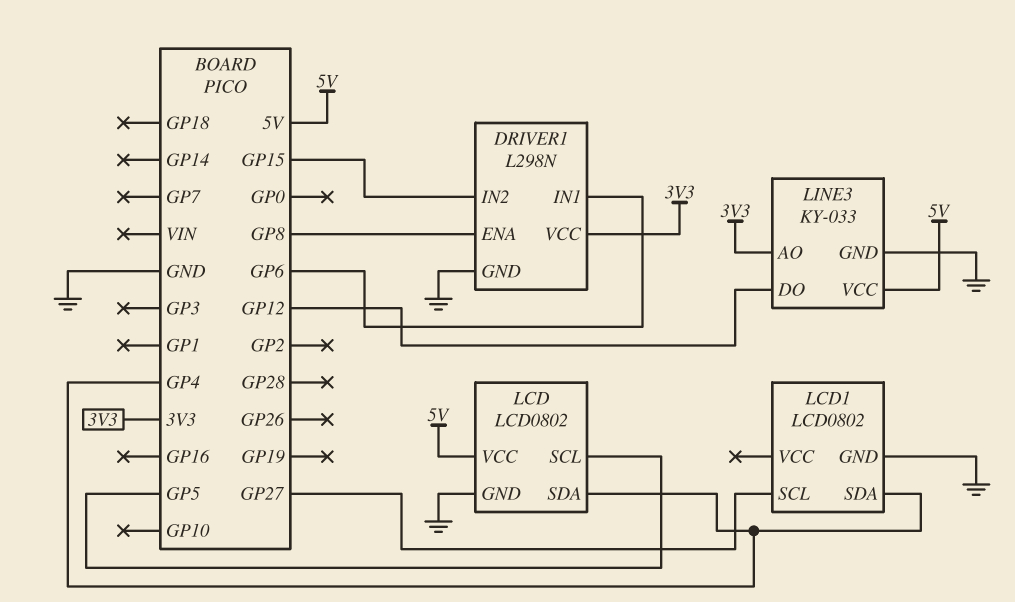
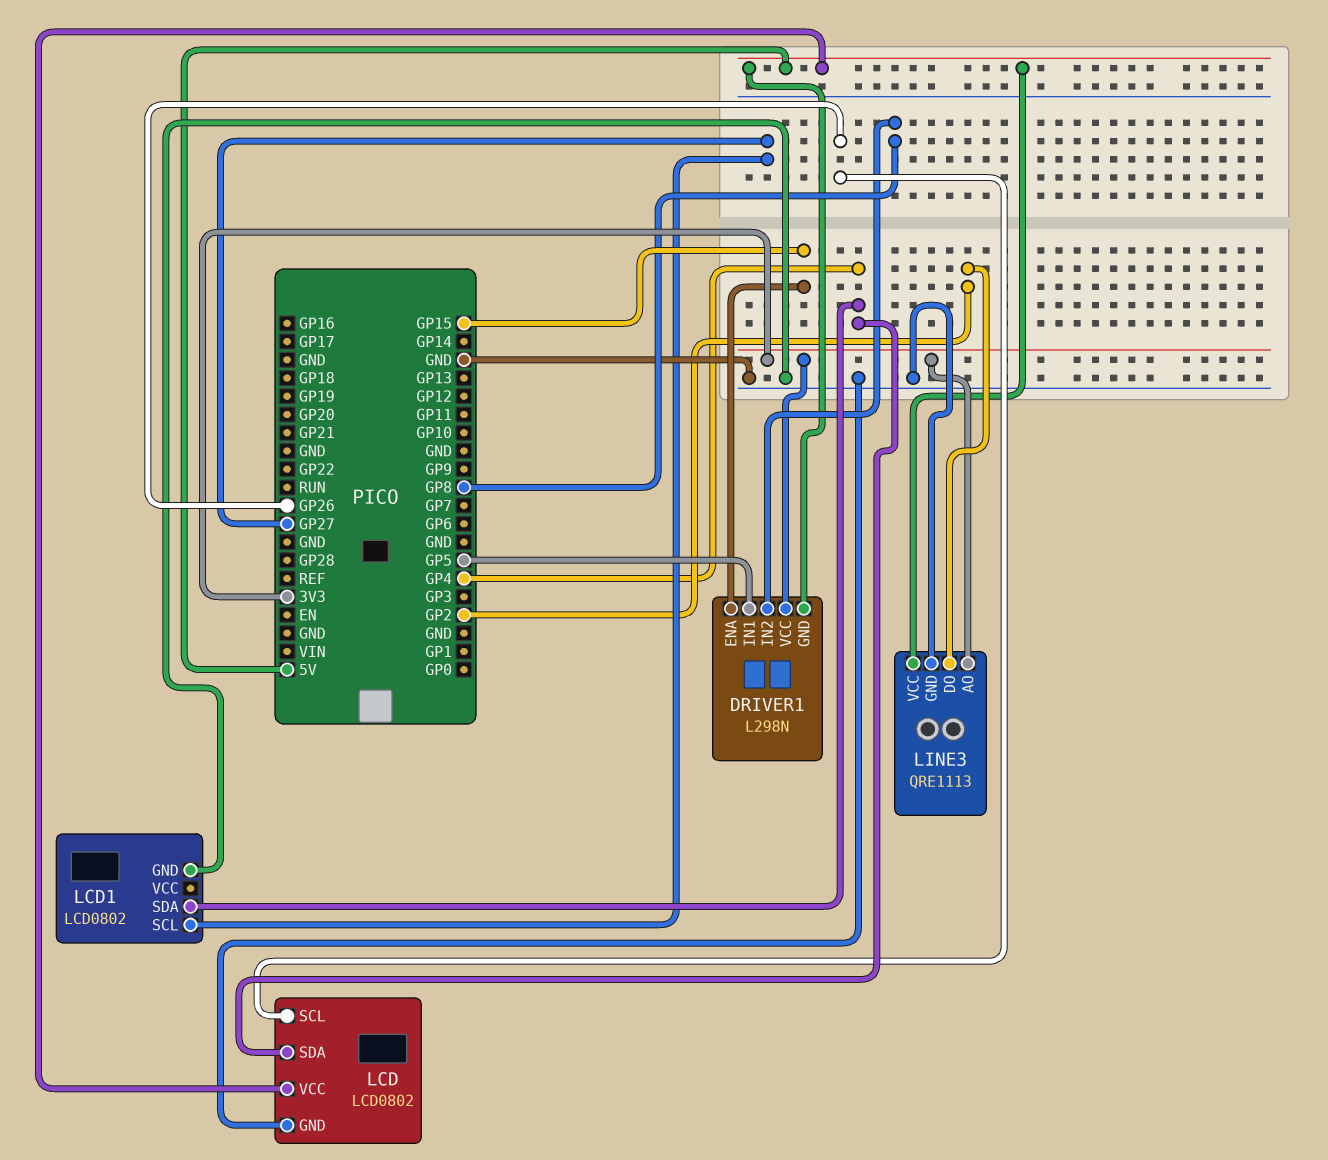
DRIVER1 pin ENA: GP8 -> GP15
DRIVER1 pin GND: GND -> 5V
DRIVER1 pin IN1: GP6 -> GP5
DRIVER1 pin IN2: GP15 -> GP8
LCD pin SCL: GP5 -> GP26
LINE3: KY-033 -> QRE1113
LINE3 pin DO: GP12 -> GP2

